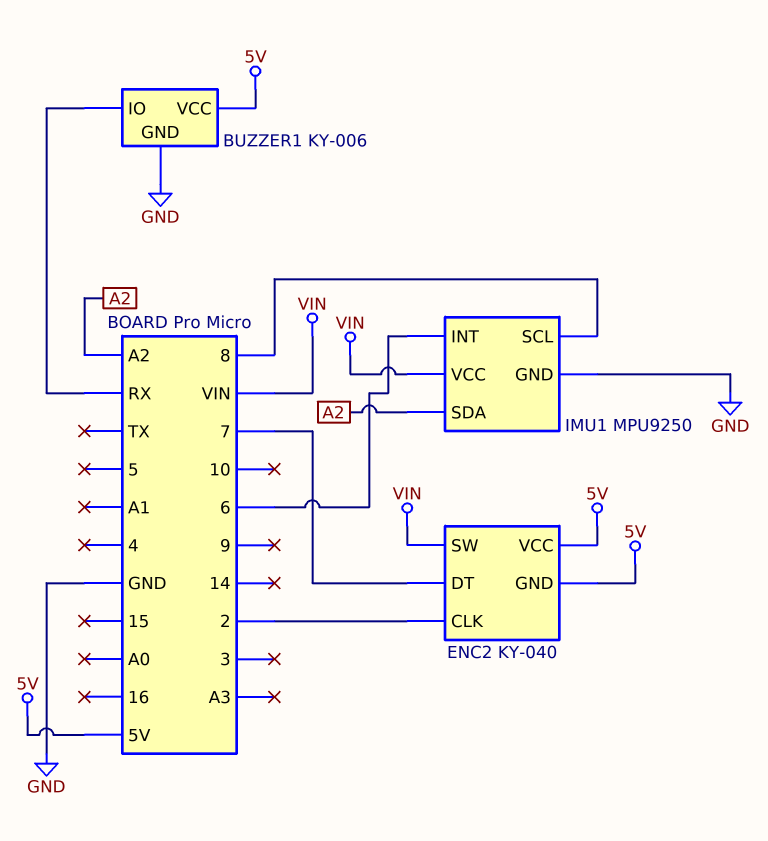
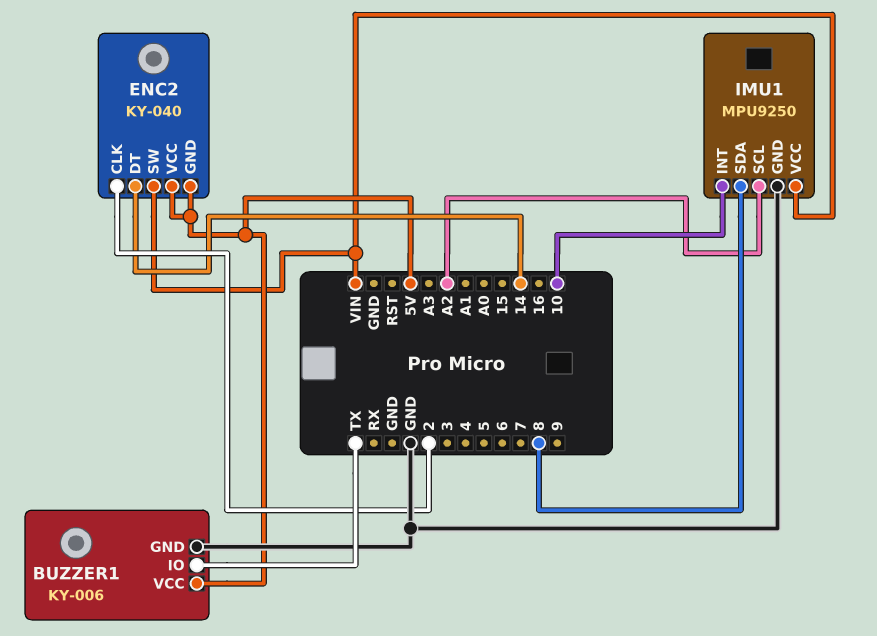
BUZZER1 pin IO: RX -> TX
ENC2 pin DT: 7 -> 14
IMU1 pin INT: 6 -> 10
IMU1 pin SCL: 8 -> A2
IMU1 pin SDA: A2 -> 8

